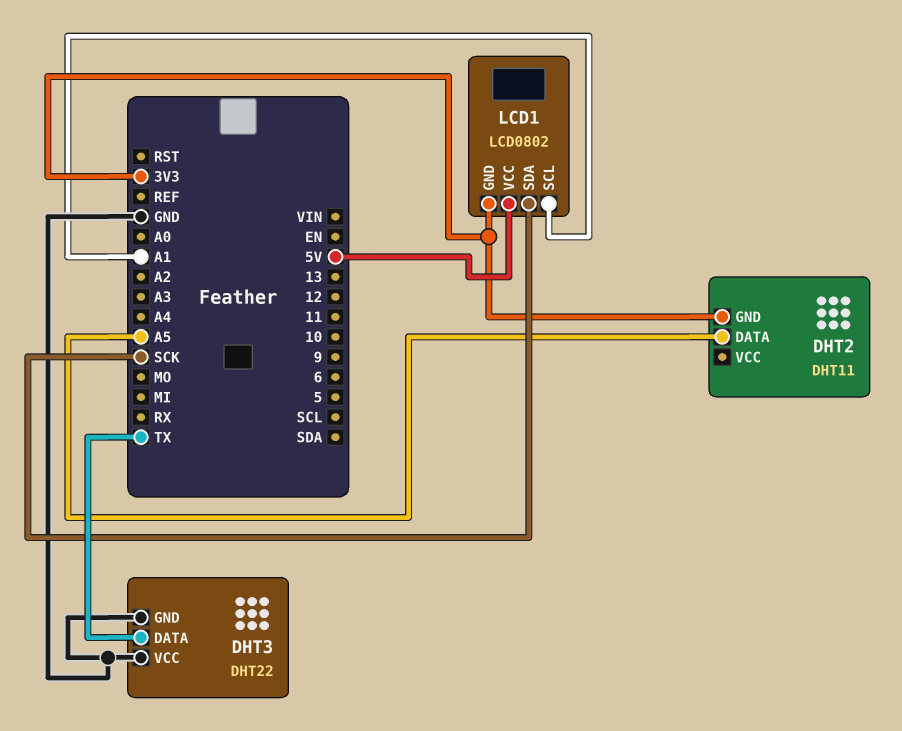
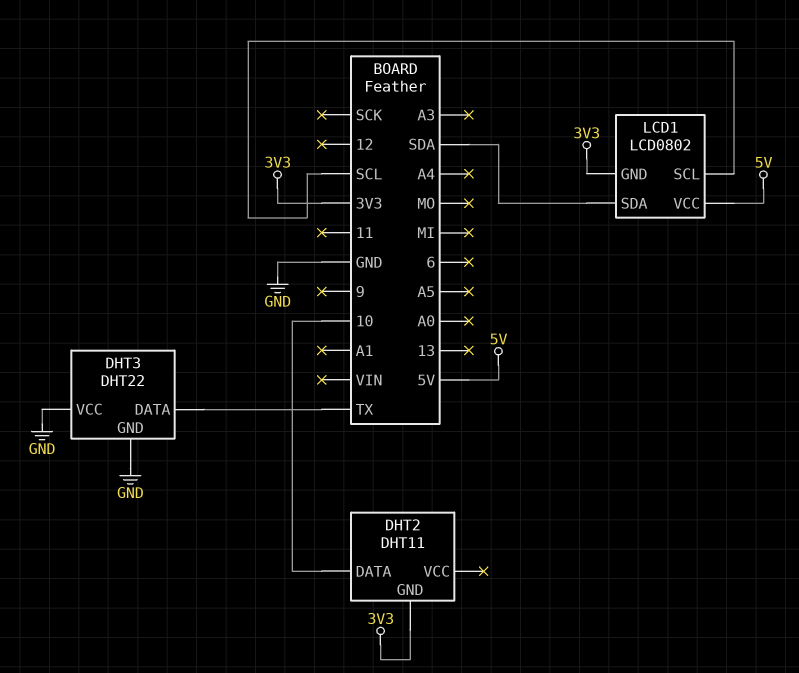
DHT2 pin DATA: A5 -> 10
LCD1 pin SCL: A1 -> SCL
LCD1 pin SDA: SCK -> SDA

